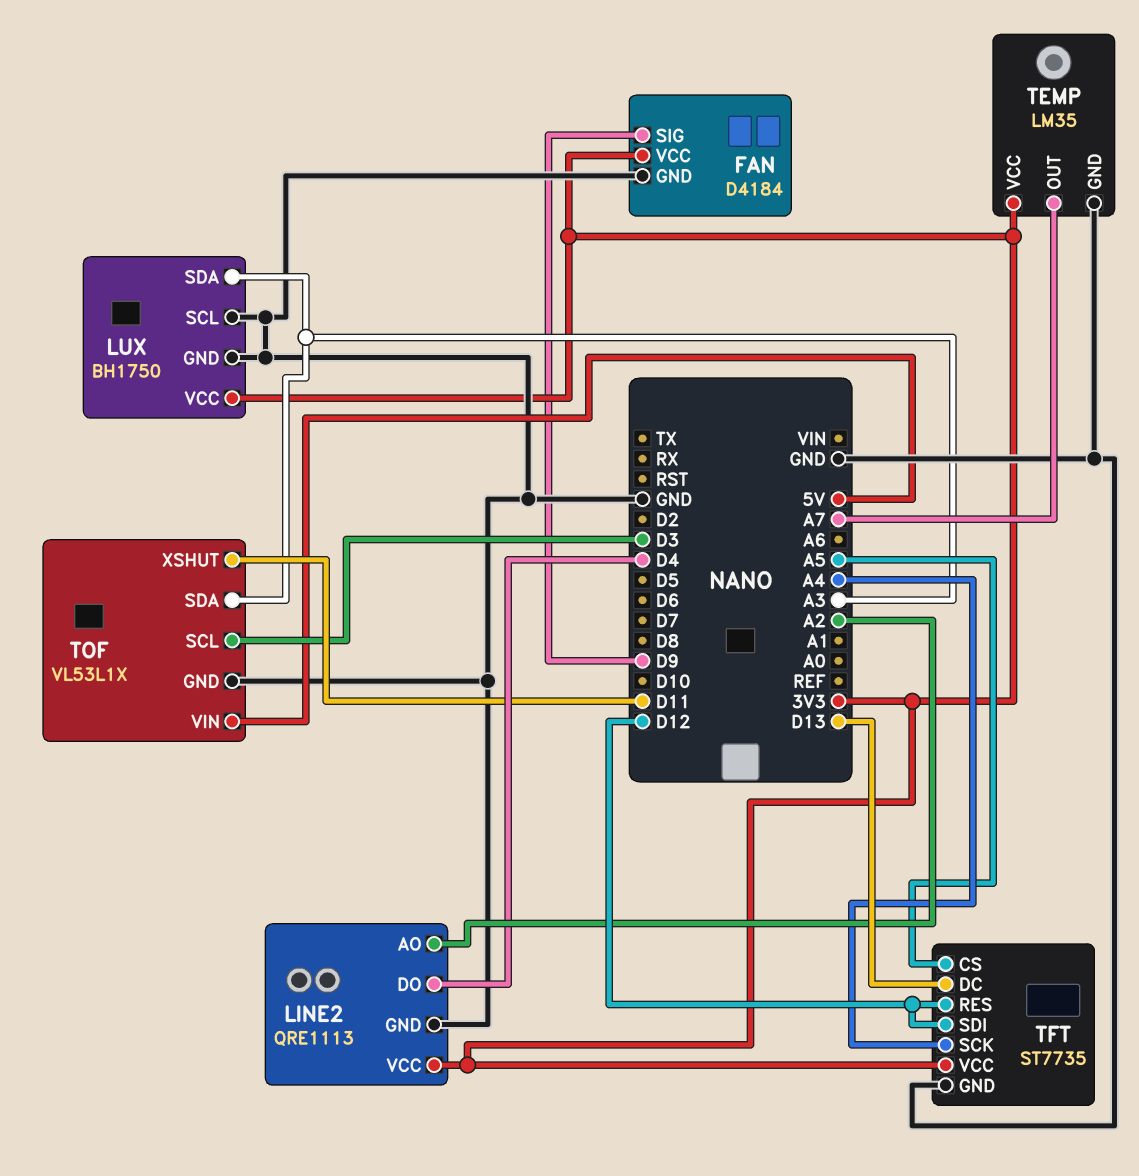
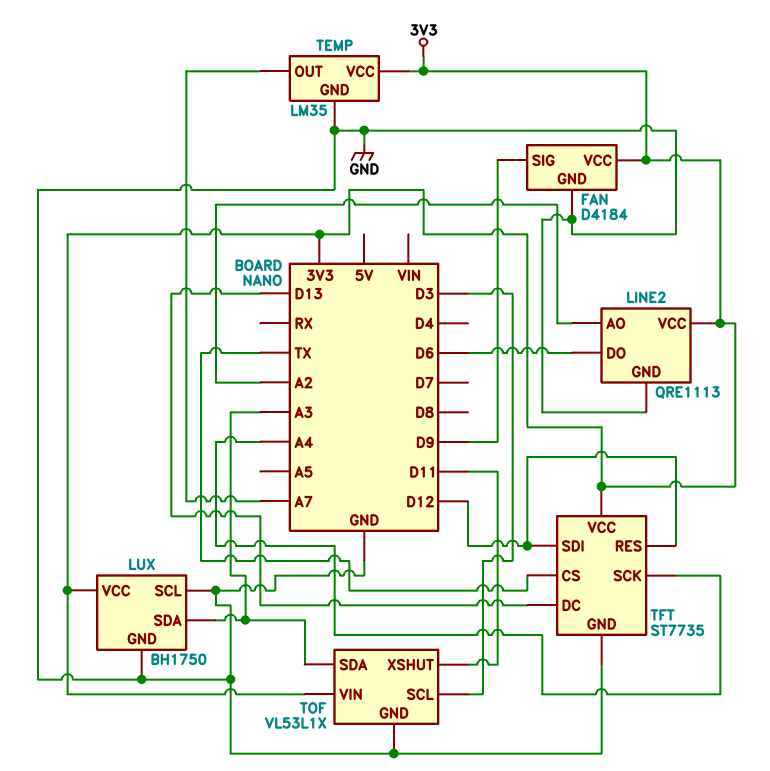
LINE2 pin DO: D4 -> D6
TFT pin CS: A5 -> TX
TOF pin VIN: 5V -> 3V3

